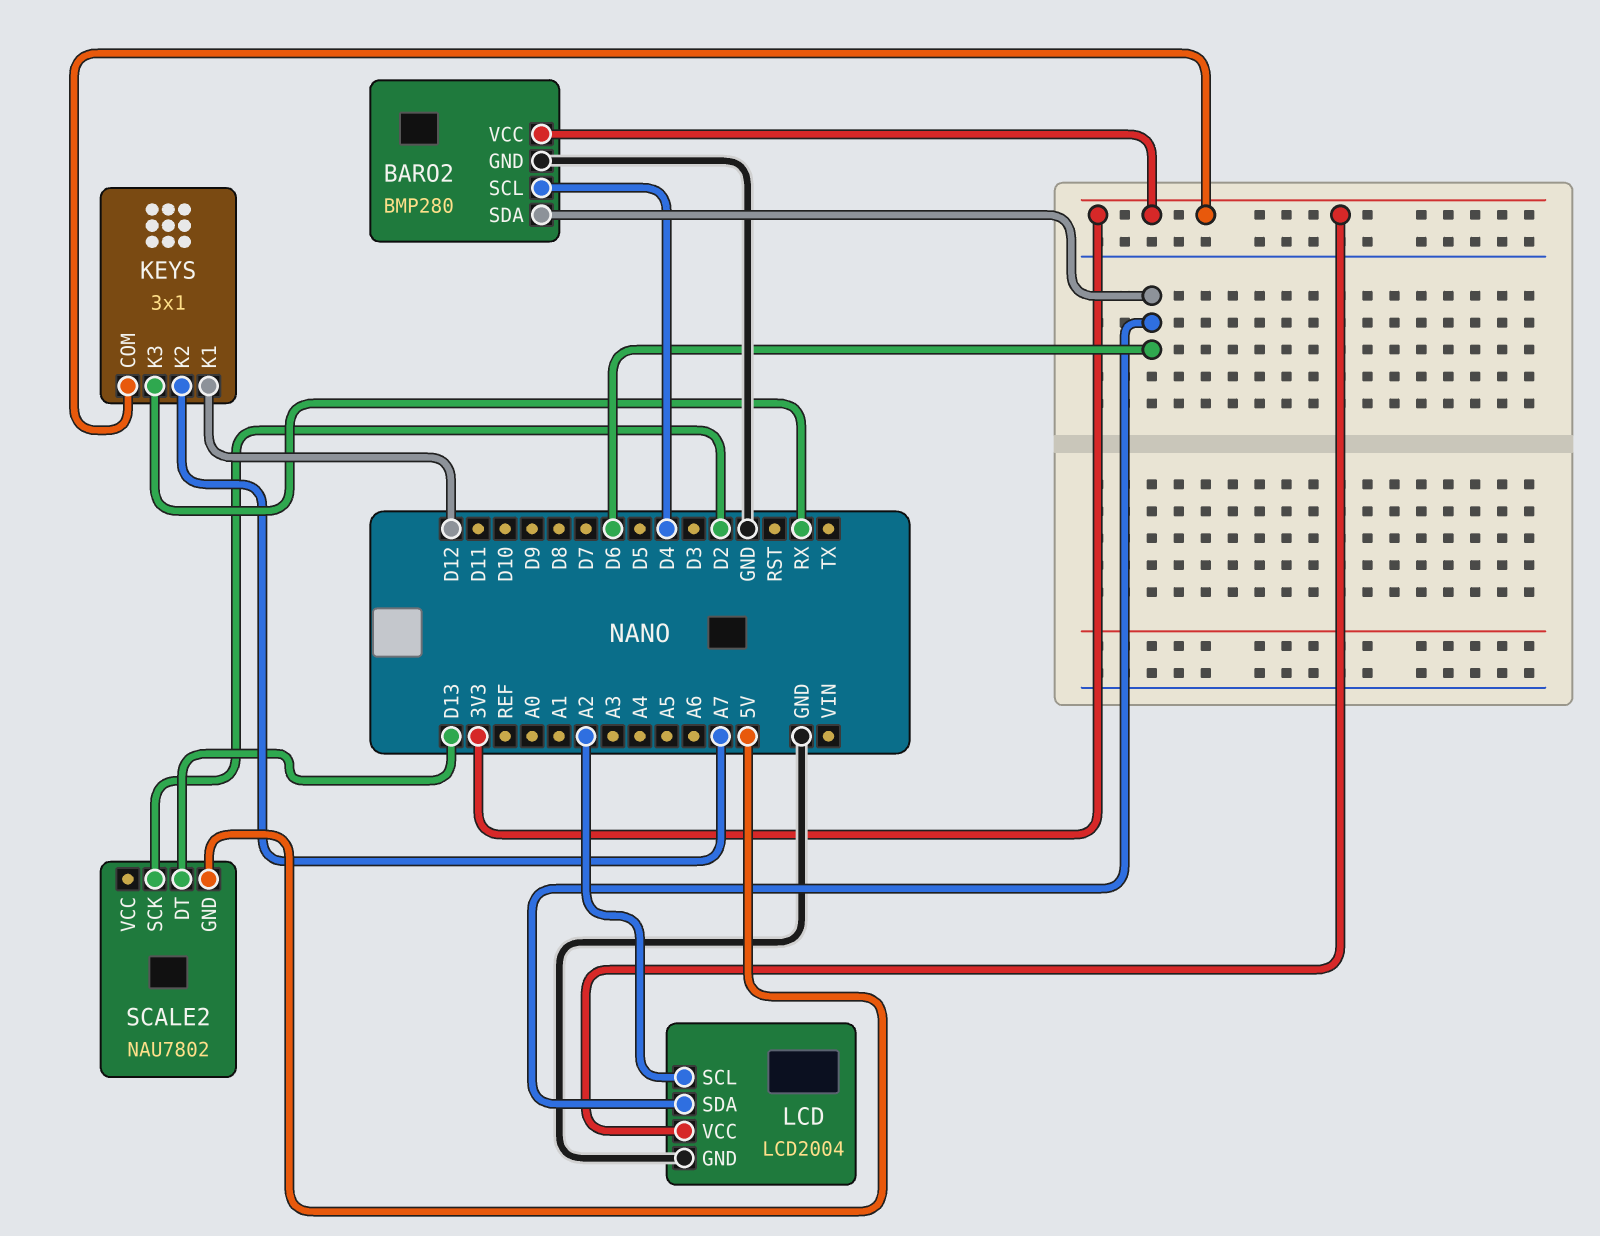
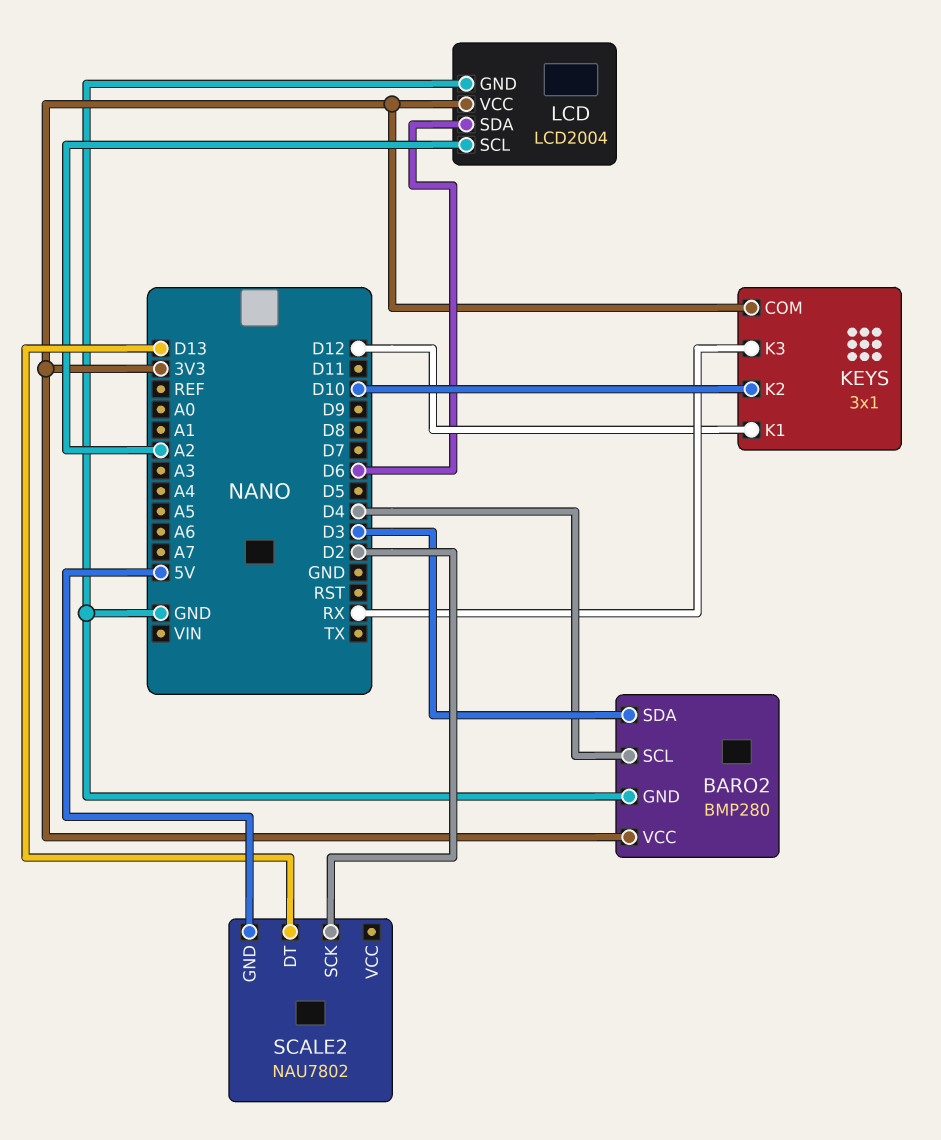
BARO2 pin SDA: D6 -> D3
KEYS pin K2: A7 -> D10

